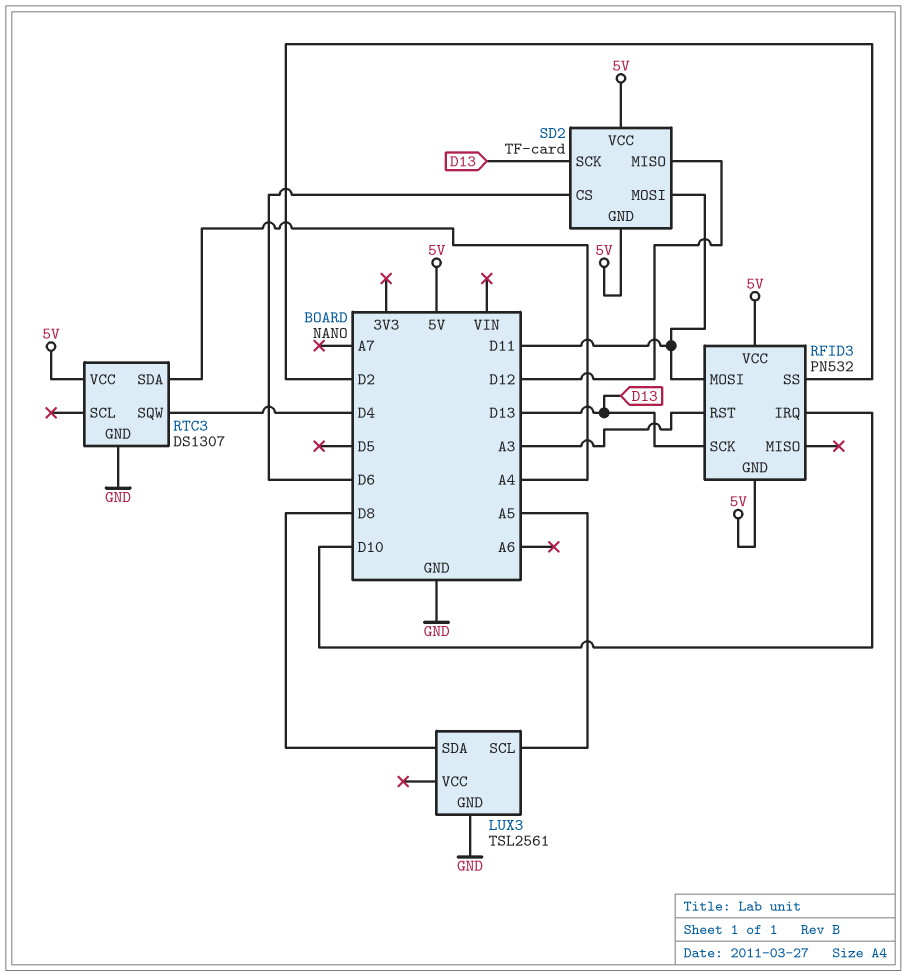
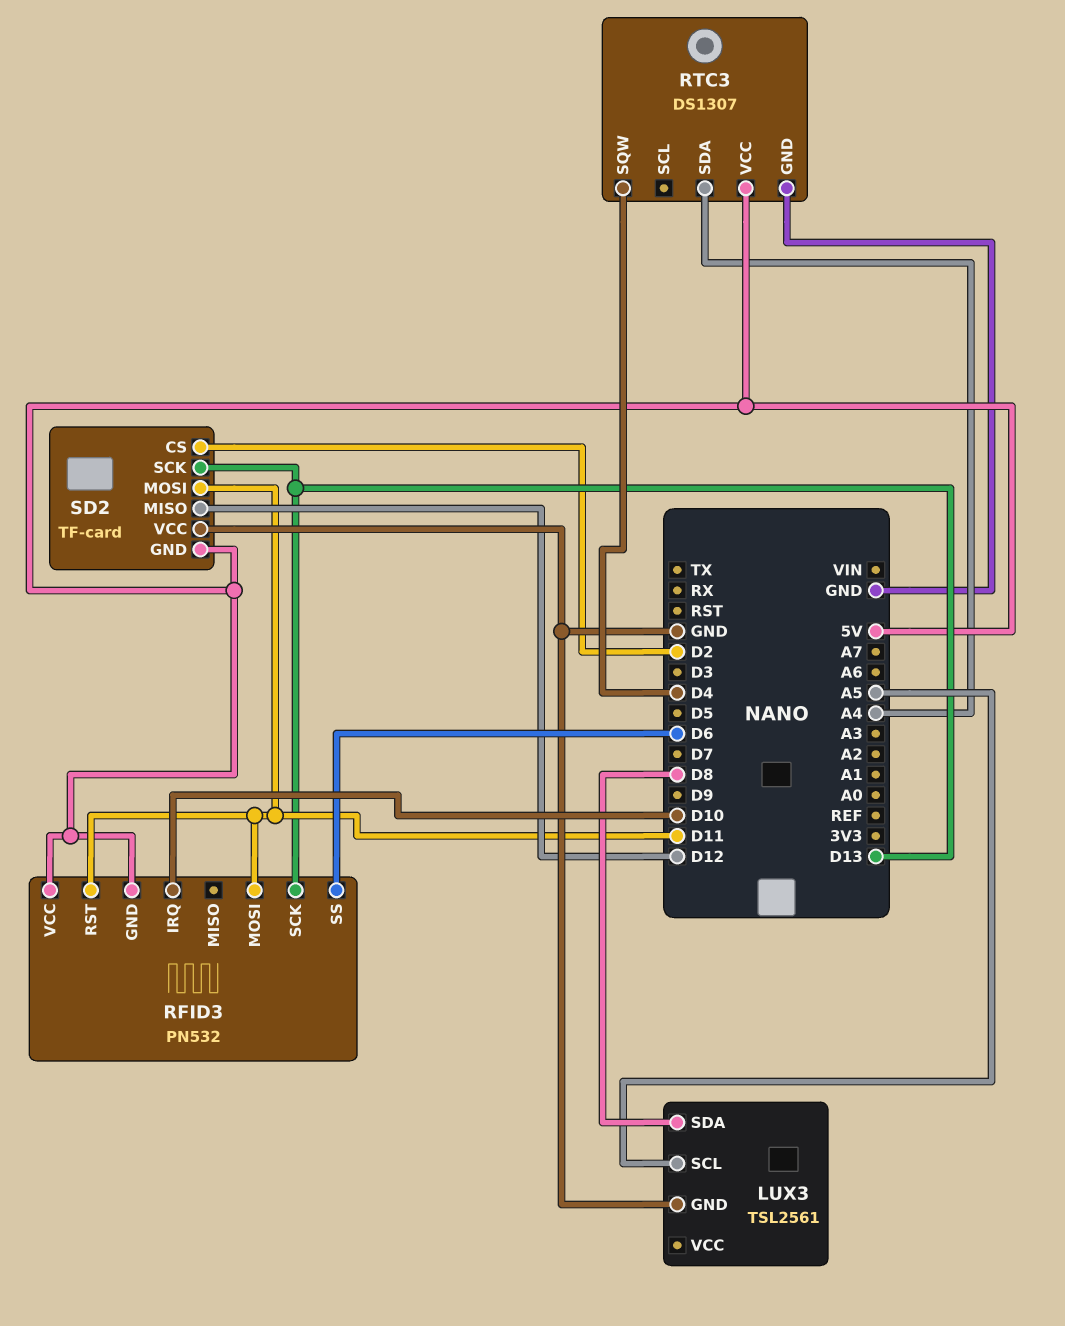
RFID3 pin RST: A3 -> D11
RFID3 pin SS: D2 -> D6
SD2 pin CS: D6 -> D2
SD2 pin VCC: 5V -> GND

